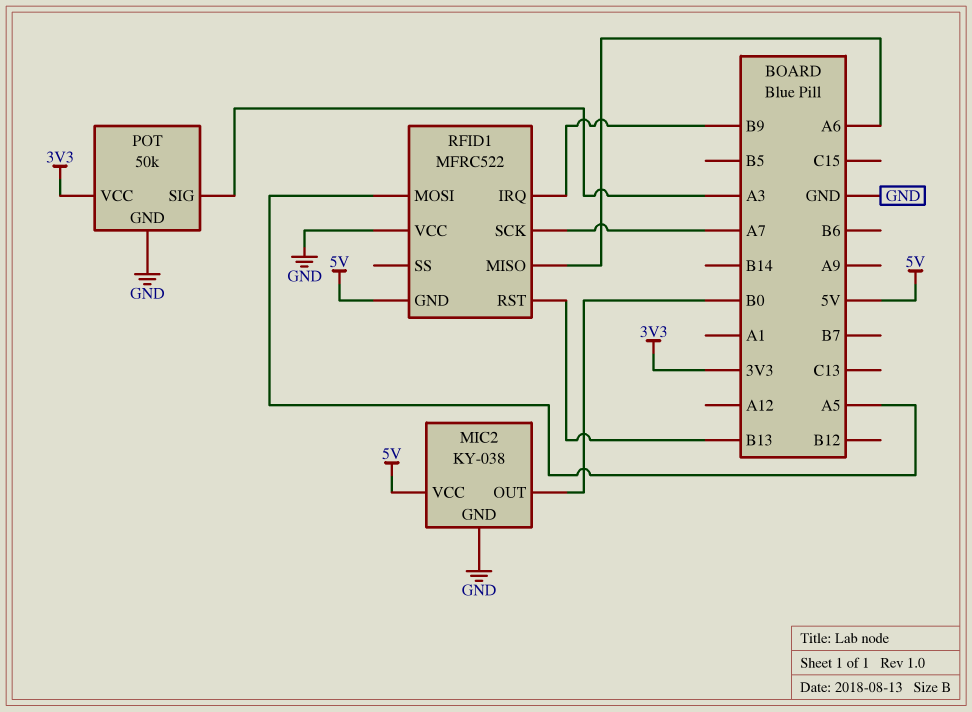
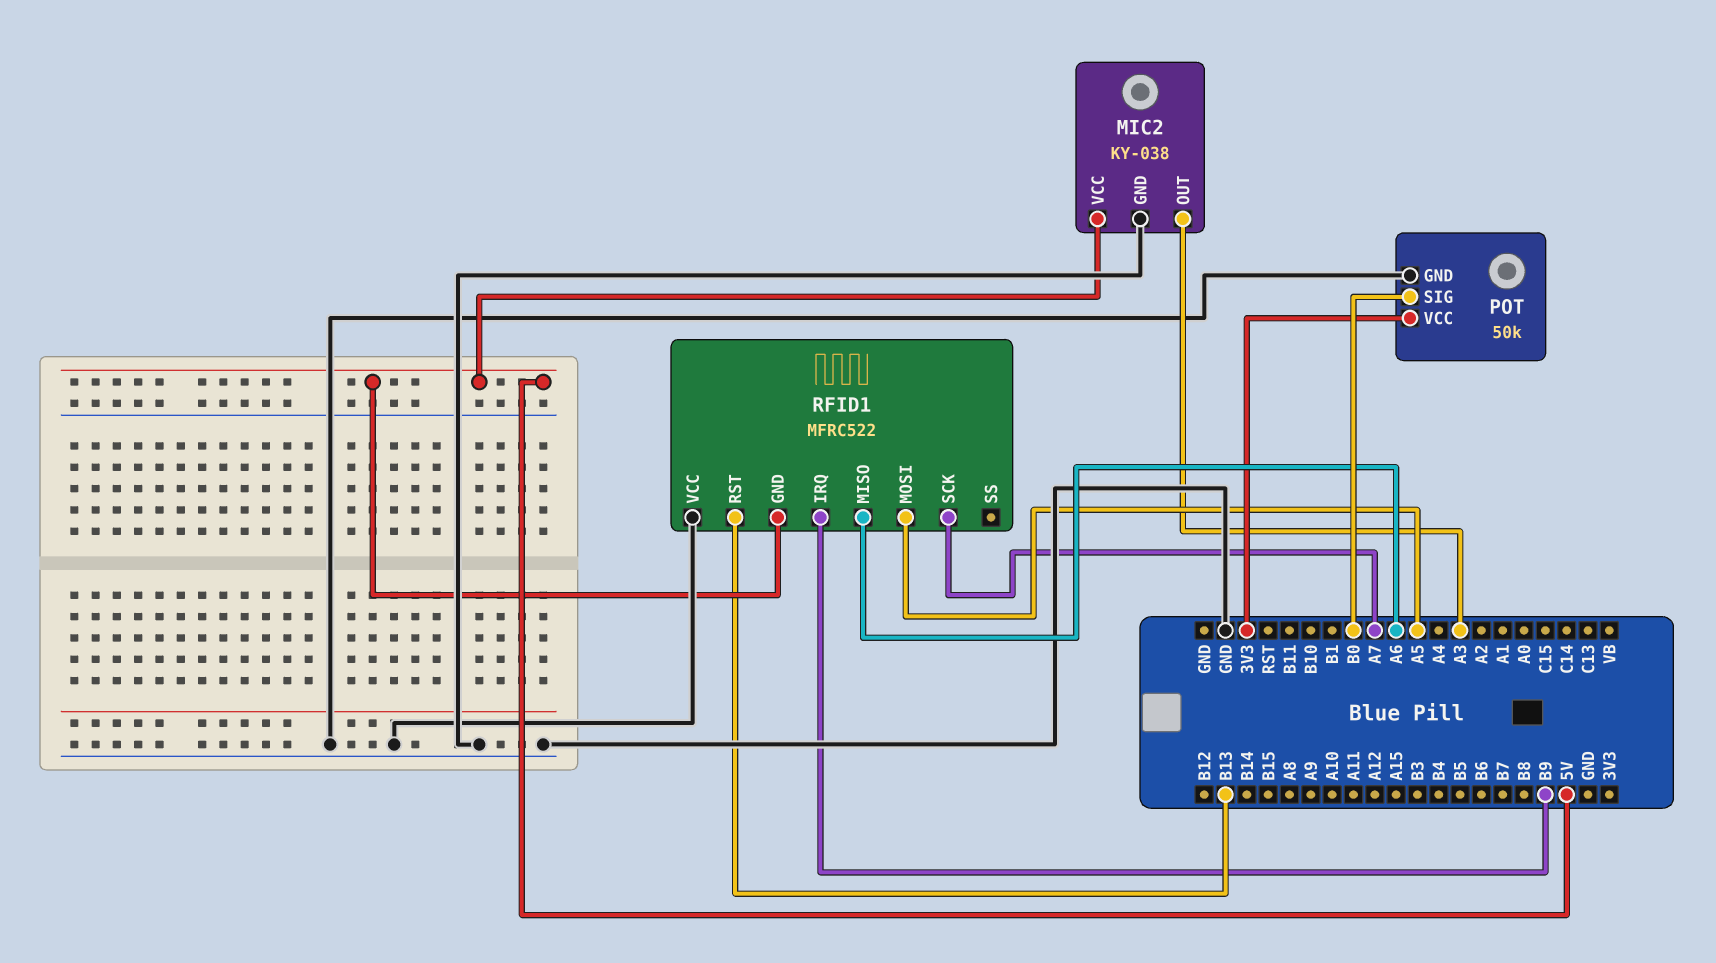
MIC2 pin OUT: B0 -> A3
POT pin SIG: A3 -> B0

